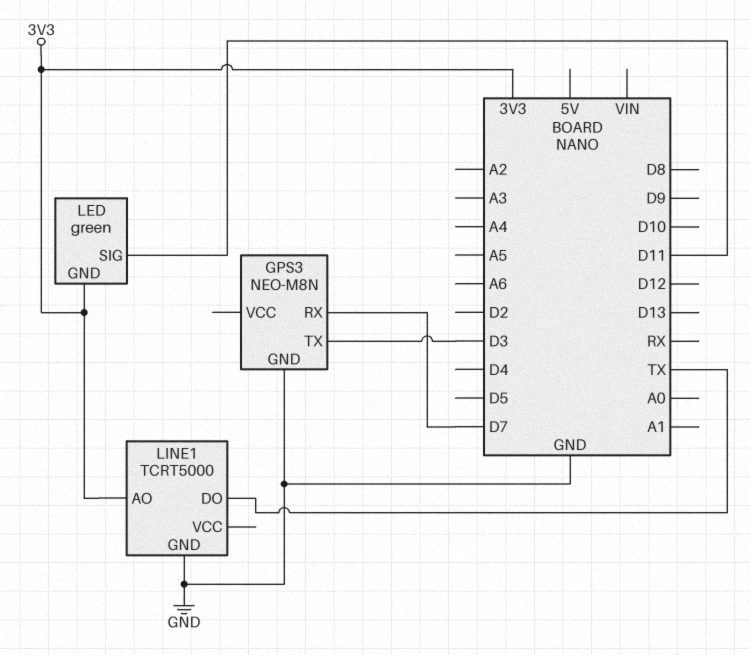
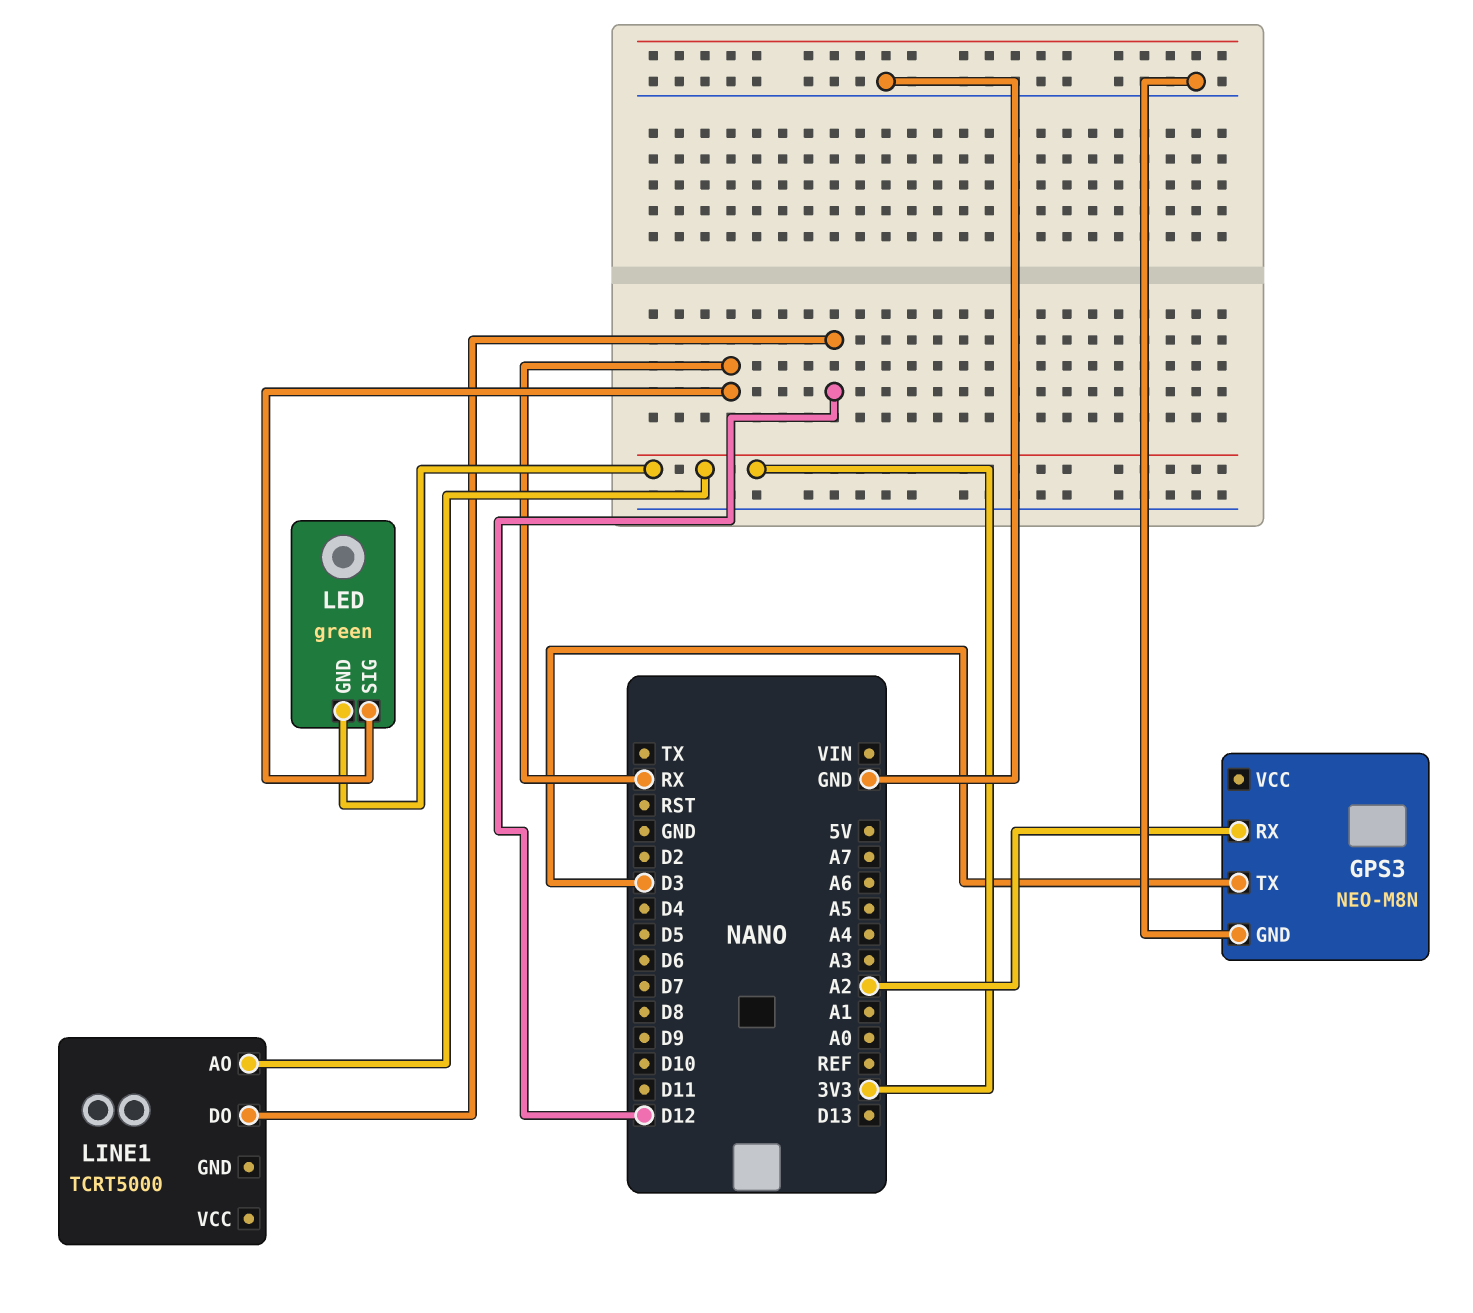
GPS3 pin RX: D7 -> A2
LED pin SIG: D11 -> RX
LINE1 pin DO: TX -> D12
LINE1 pin GND: GND -> none

